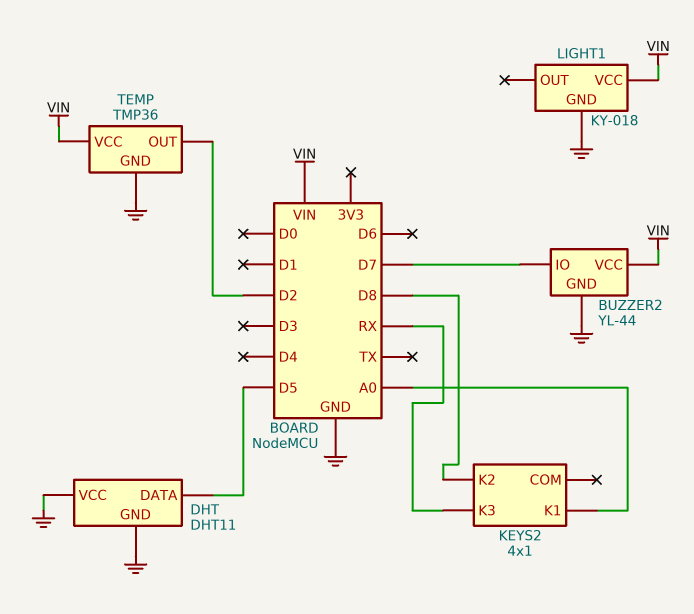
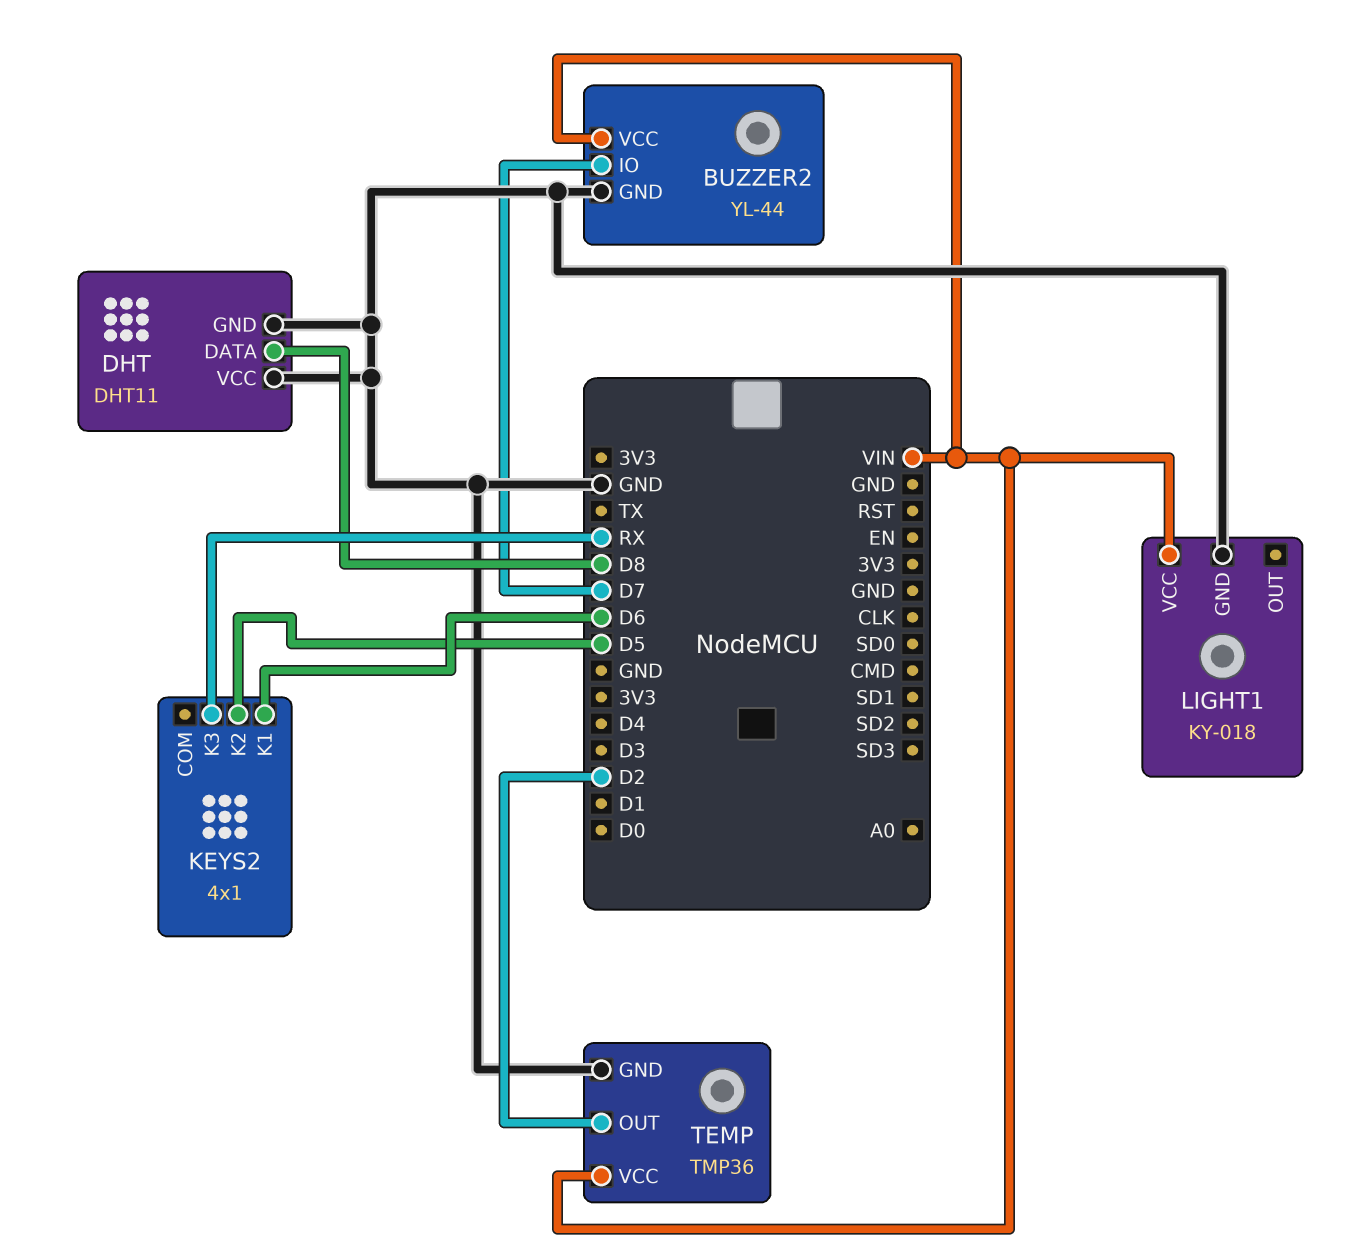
DHT pin DATA: D5 -> D8
KEYS2 pin K1: A0 -> D6
KEYS2 pin K2: D8 -> D5

